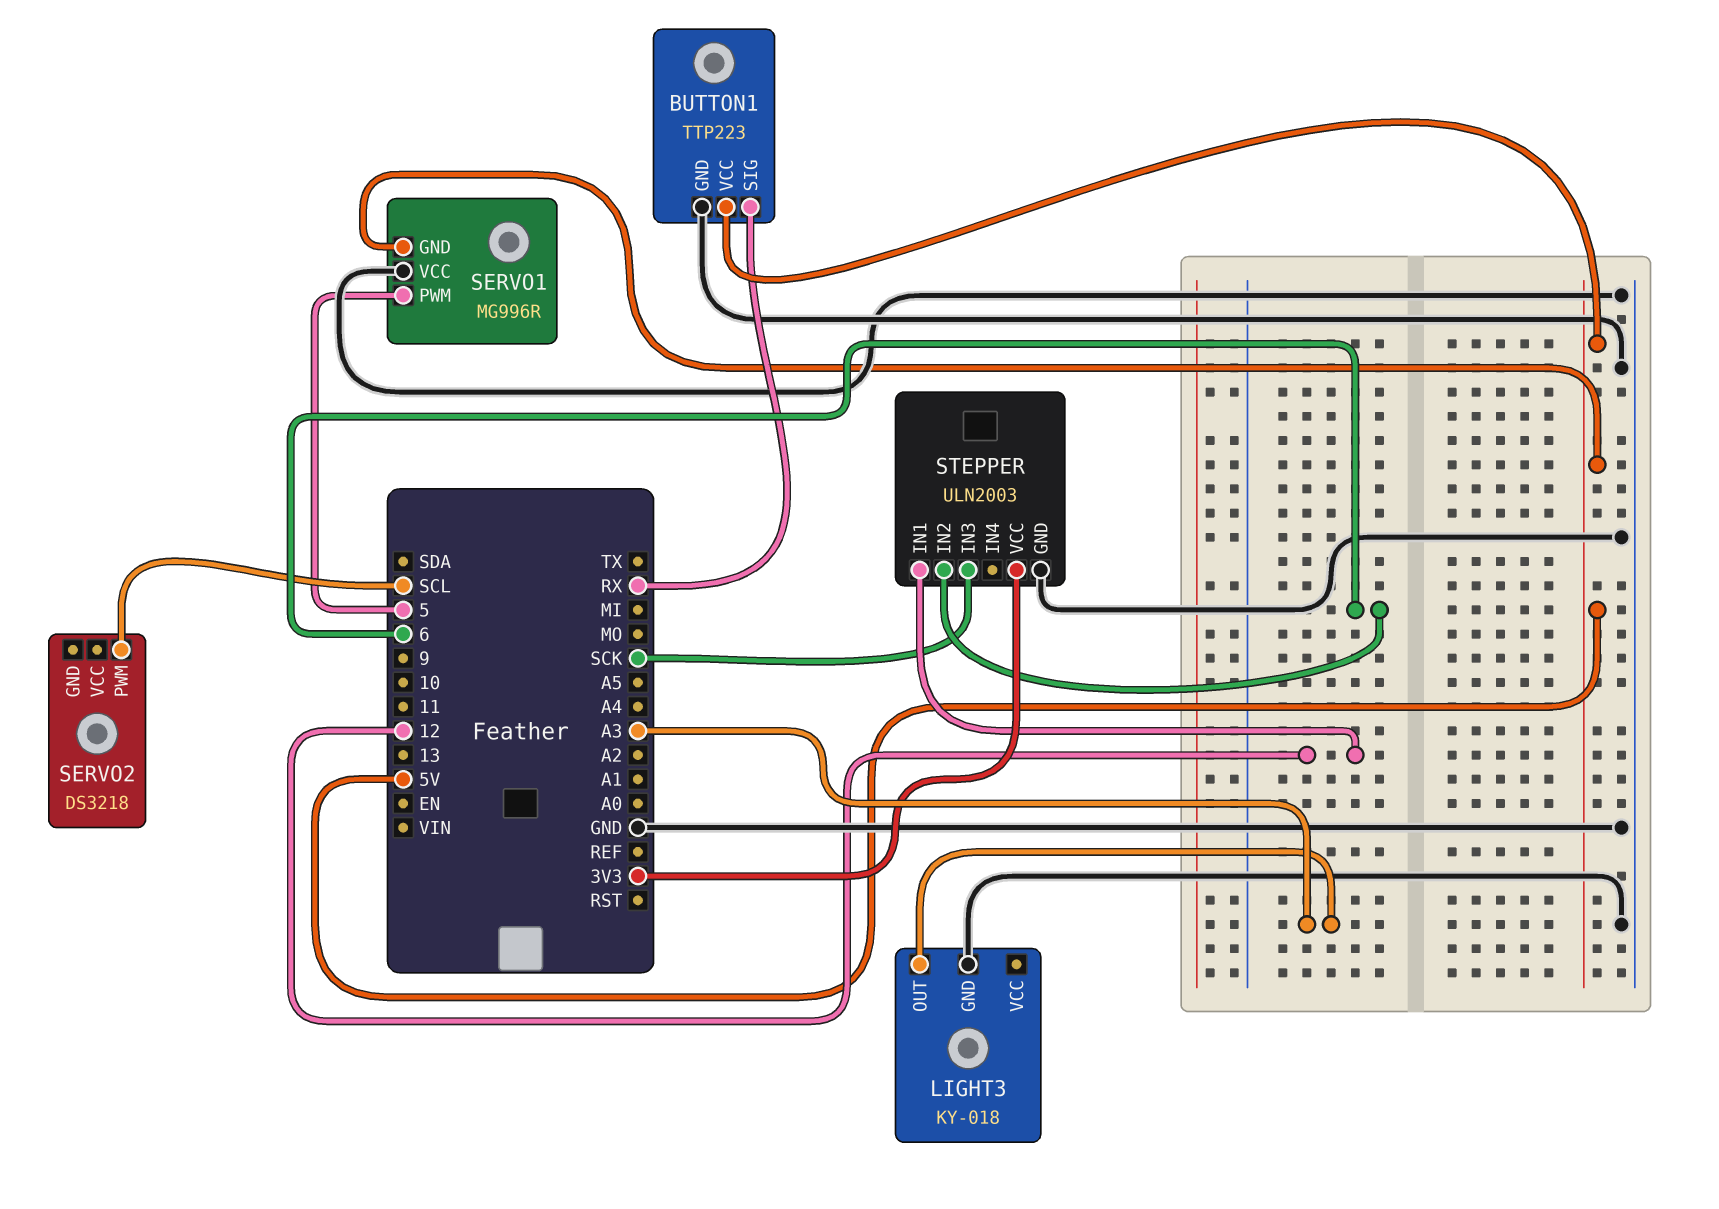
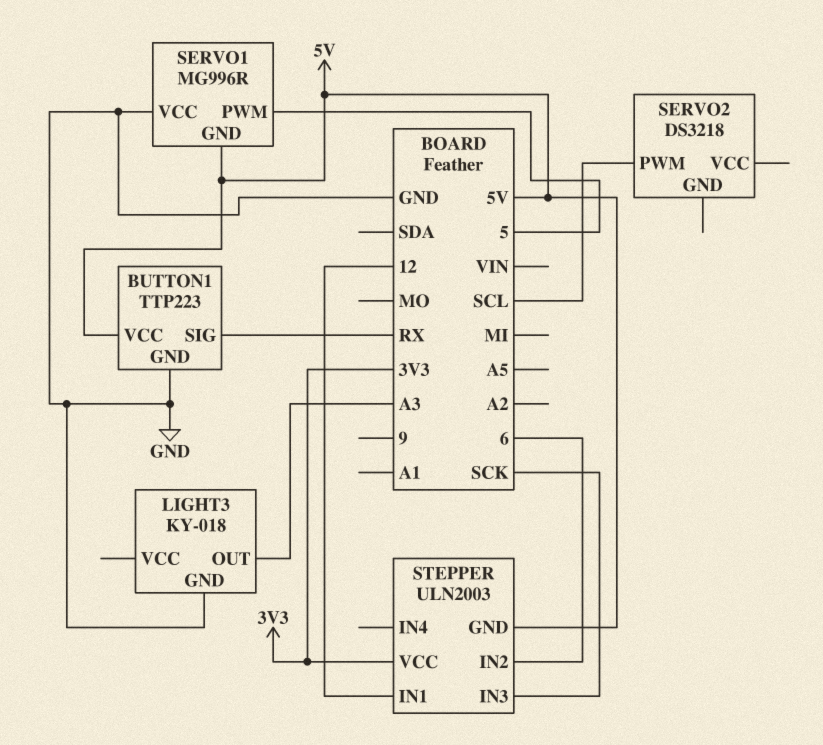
STEPPER pin GND: GND -> 5V

